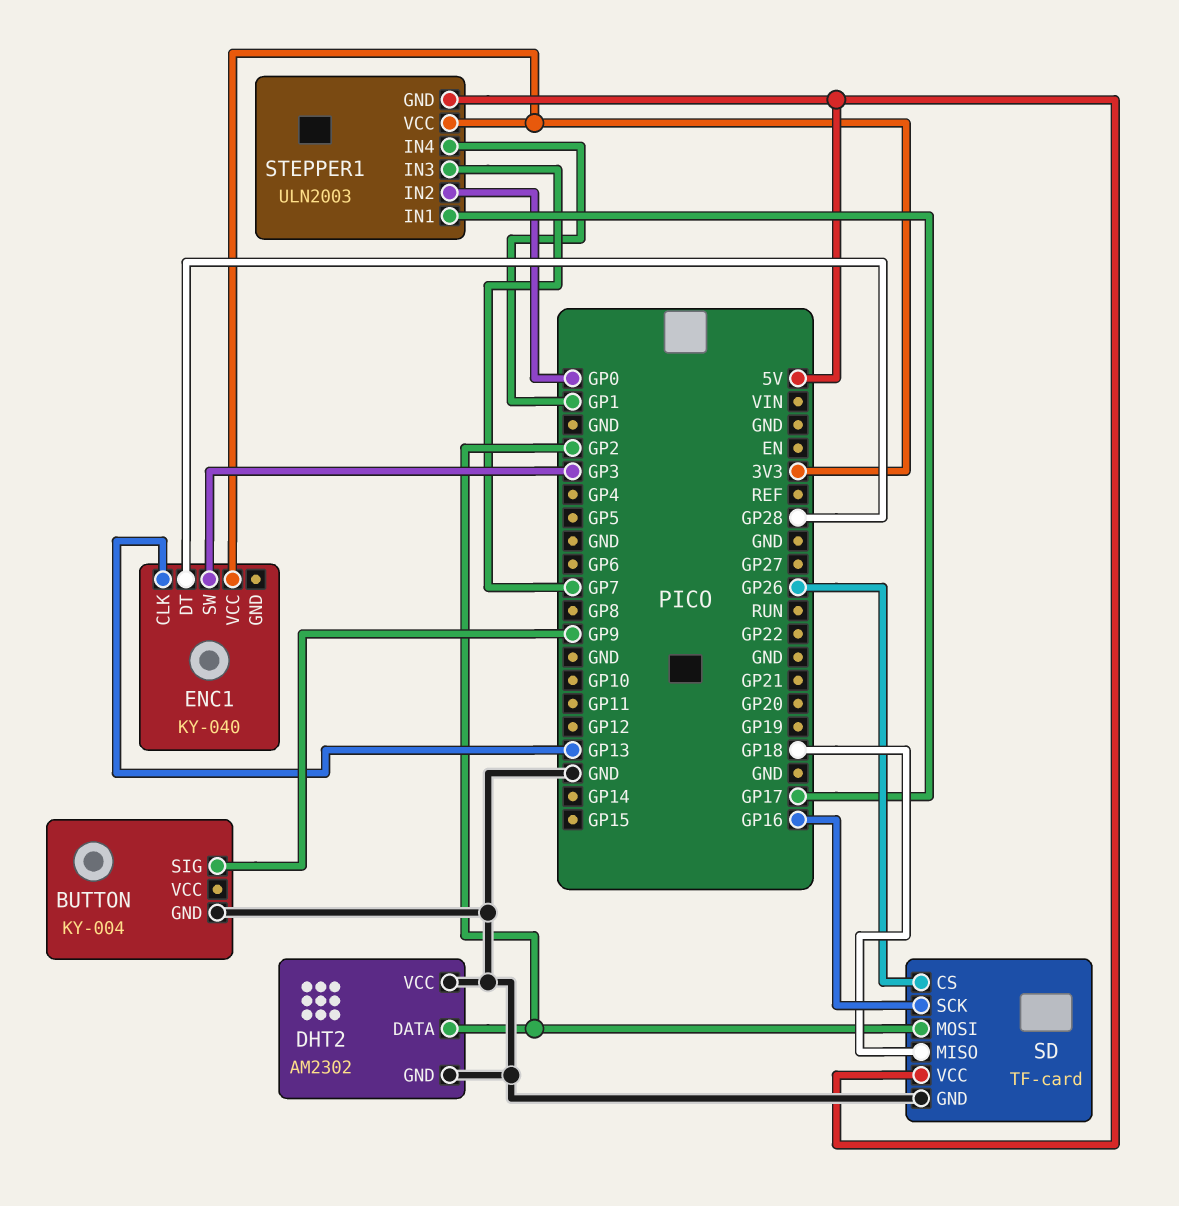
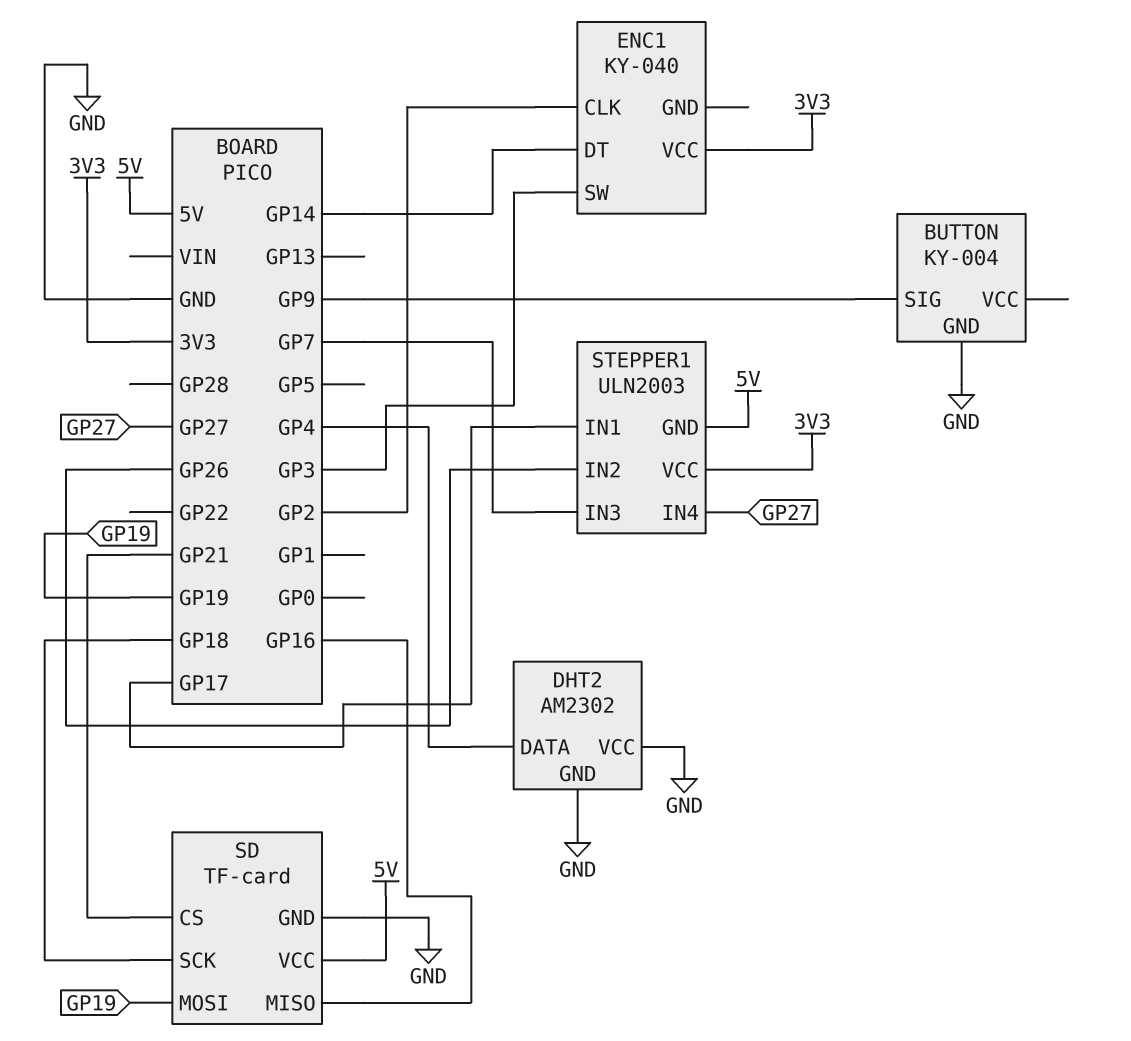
DHT2 pin DATA: GP2 -> GP4
ENC1 pin CLK: GP13 -> GP2
ENC1 pin DT: GP28 -> GP14
SD pin CS: GP26 -> GP21
SD pin MISO: GP18 -> GP16
SD pin MOSI: GP2 -> GP19
SD pin SCK: GP16 -> GP18
STEPPER1 pin IN2: GP0 -> GP26
STEPPER1 pin IN4: GP1 -> GP27

